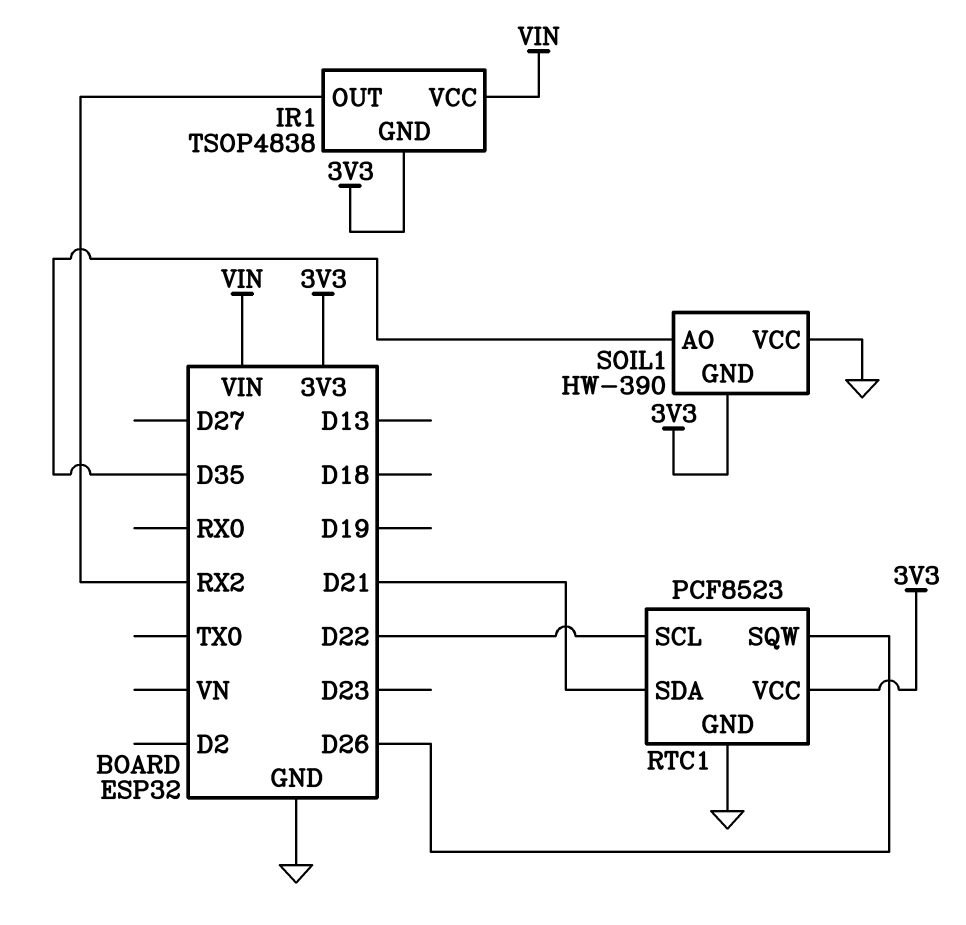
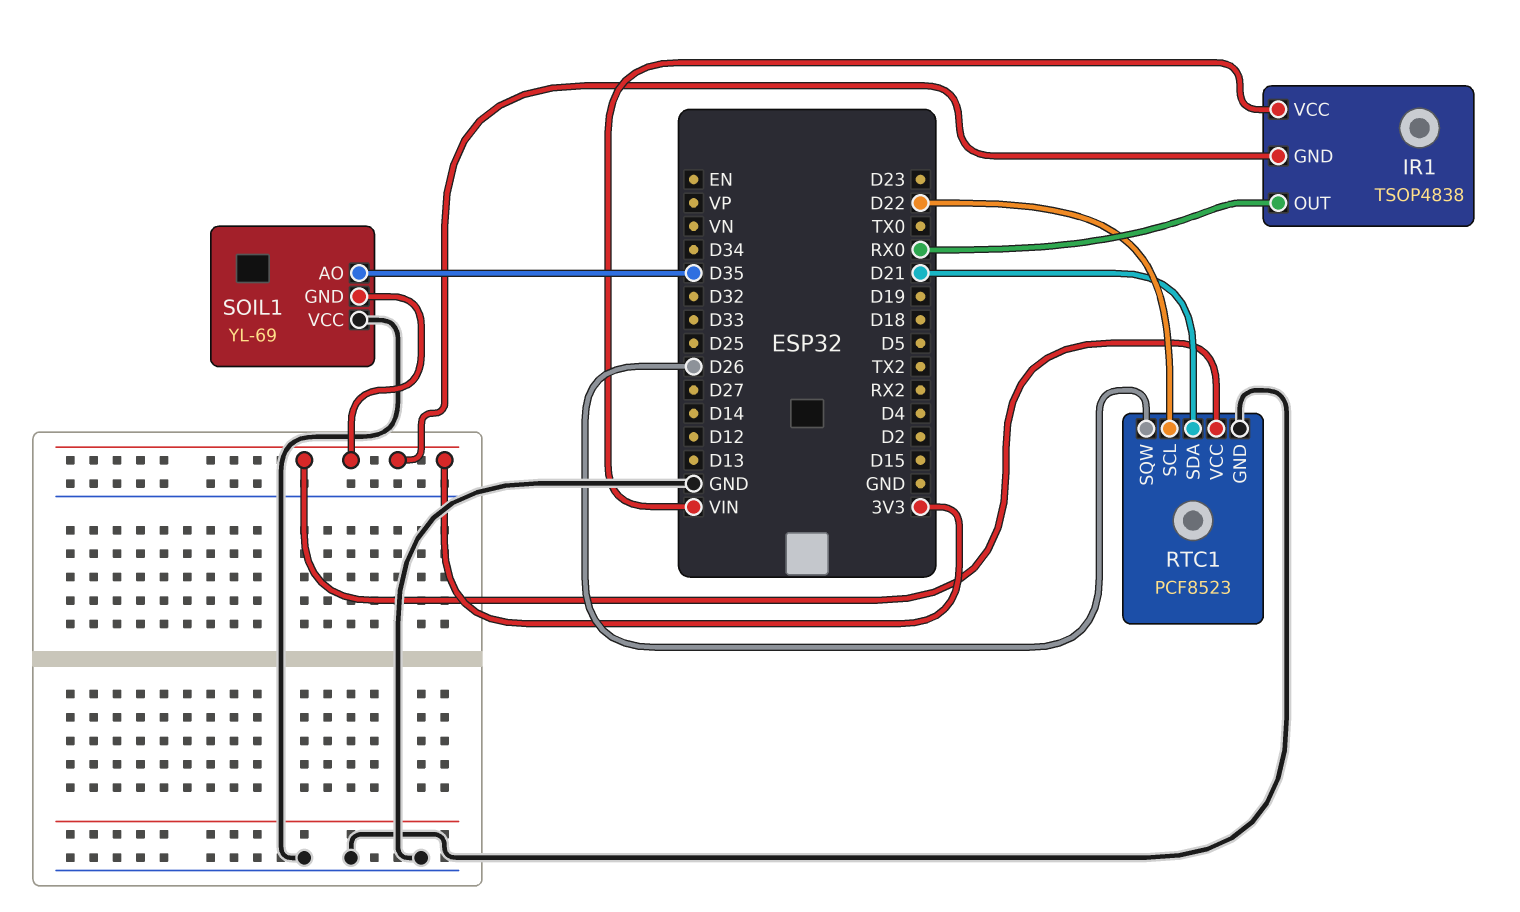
IR1 pin OUT: RX2 -> RX0
SOIL1: HW-390 -> YL-69

